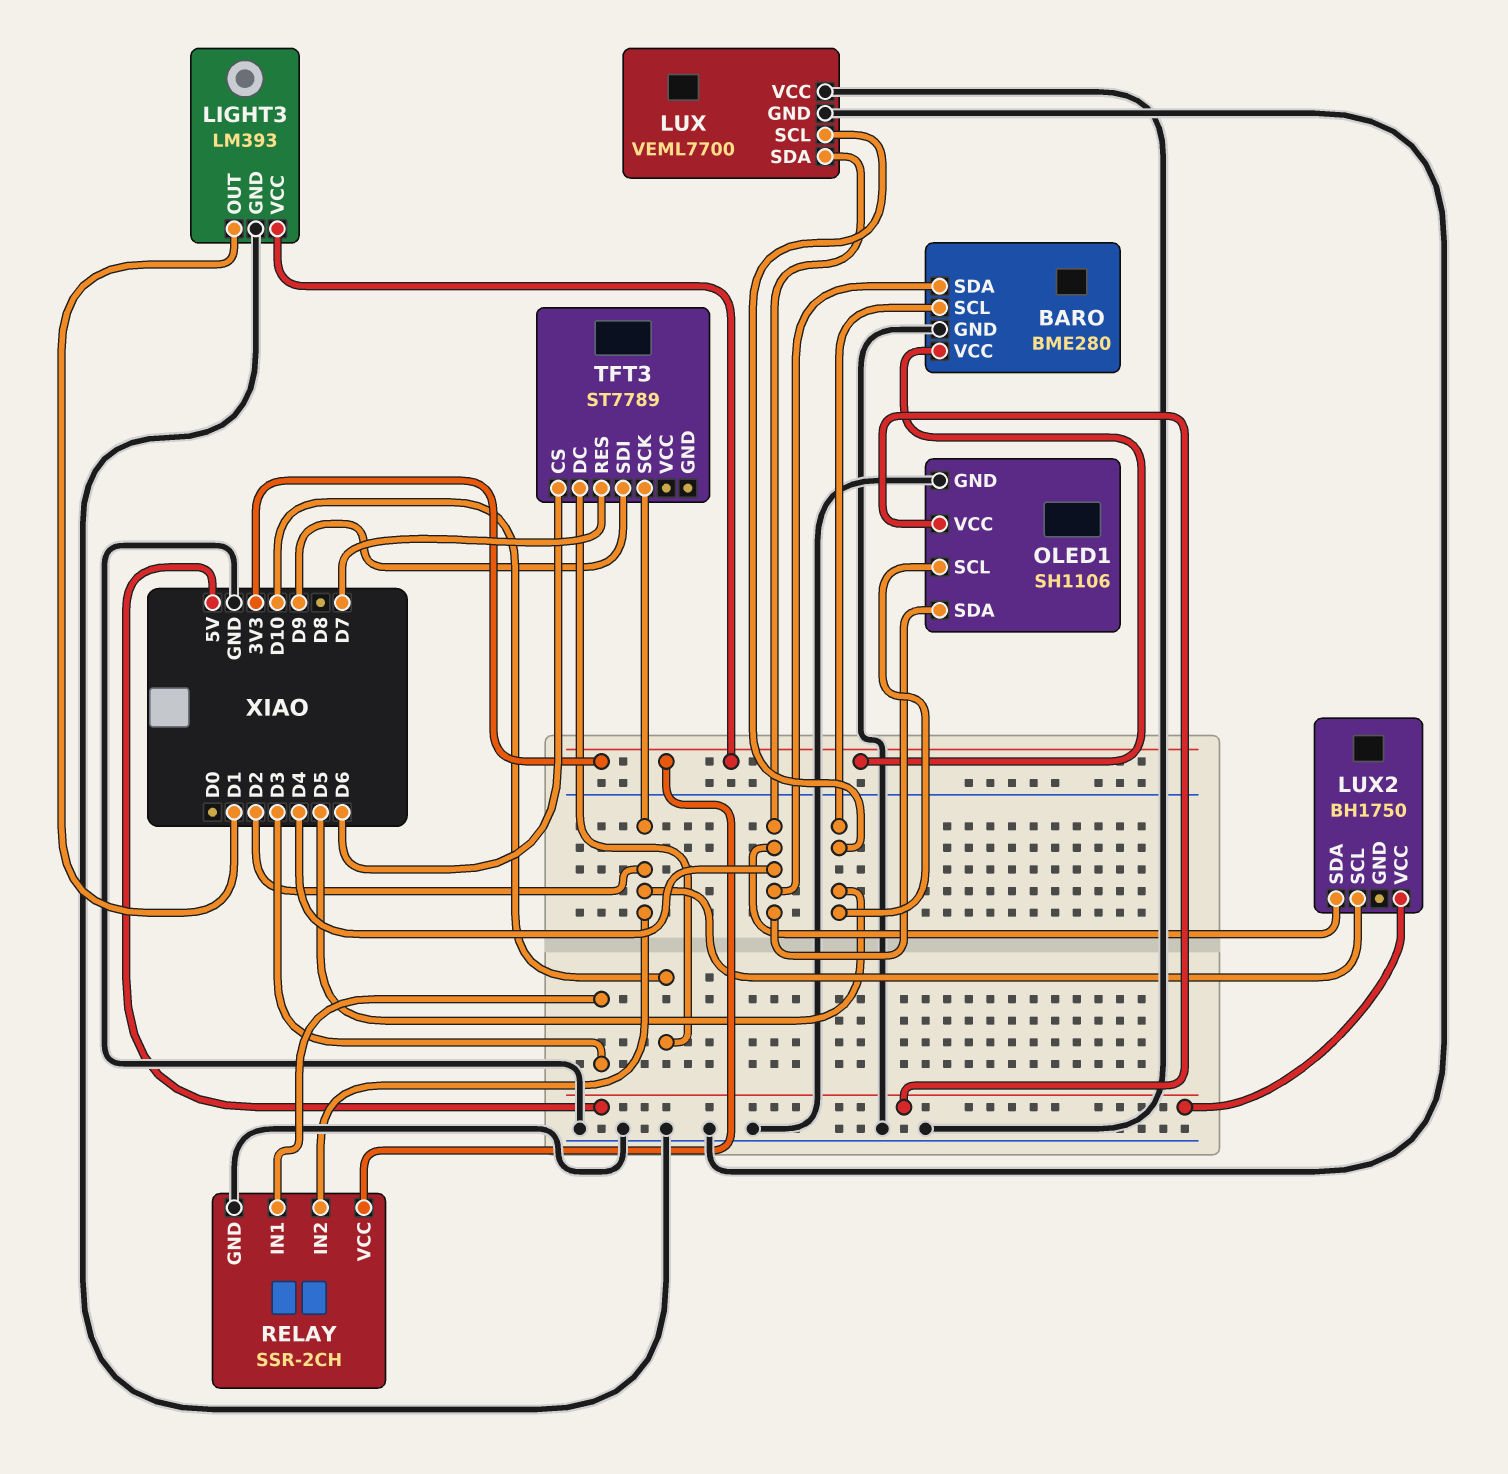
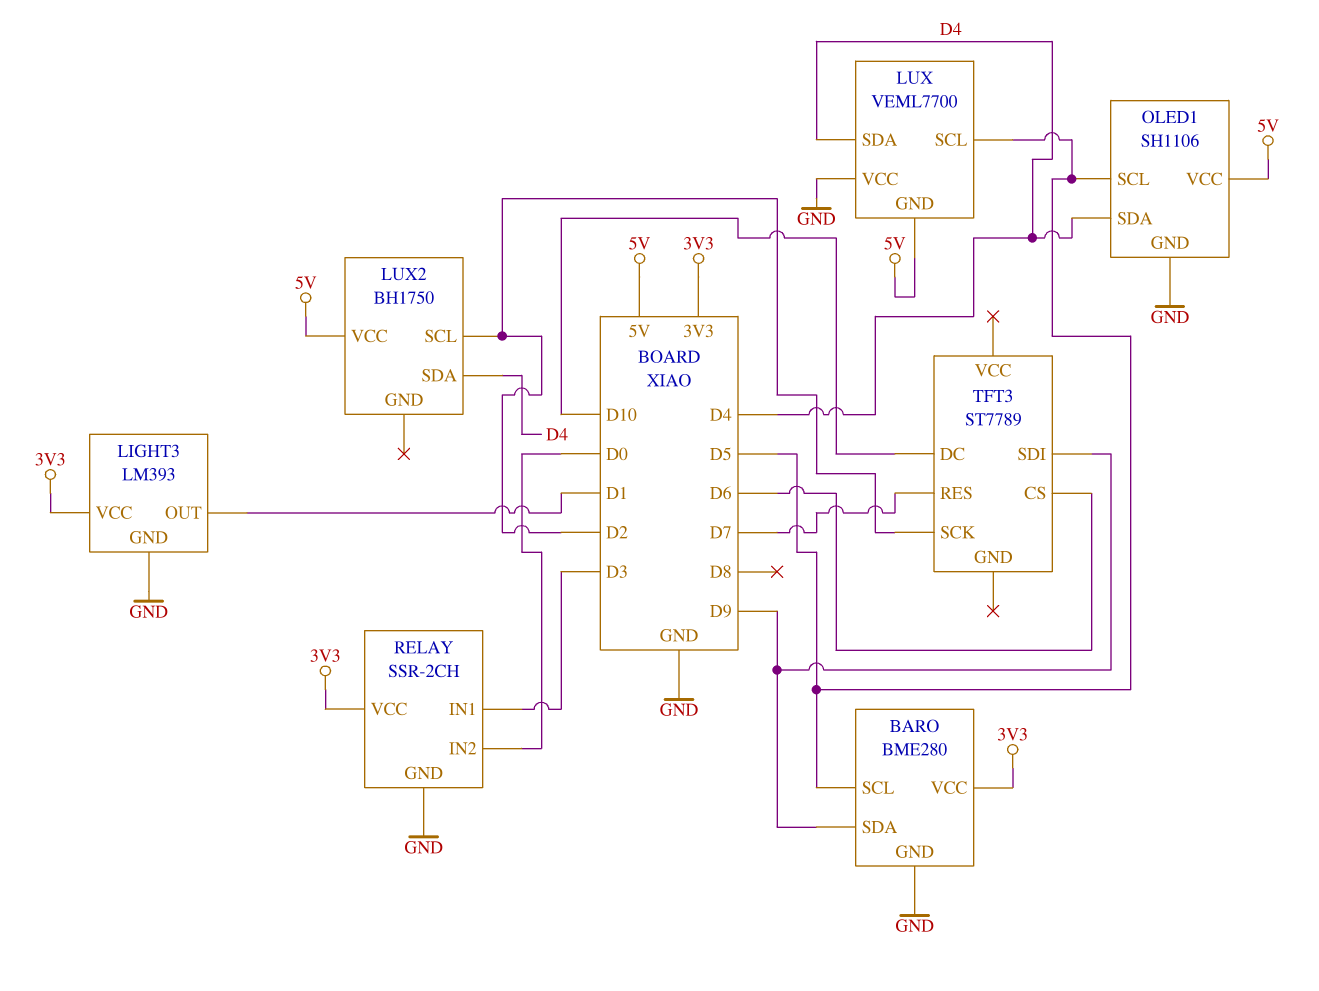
BARO pin SDA: D4 -> D9
LUX pin GND: GND -> 5V
RELAY pin IN2: D2 -> D0

